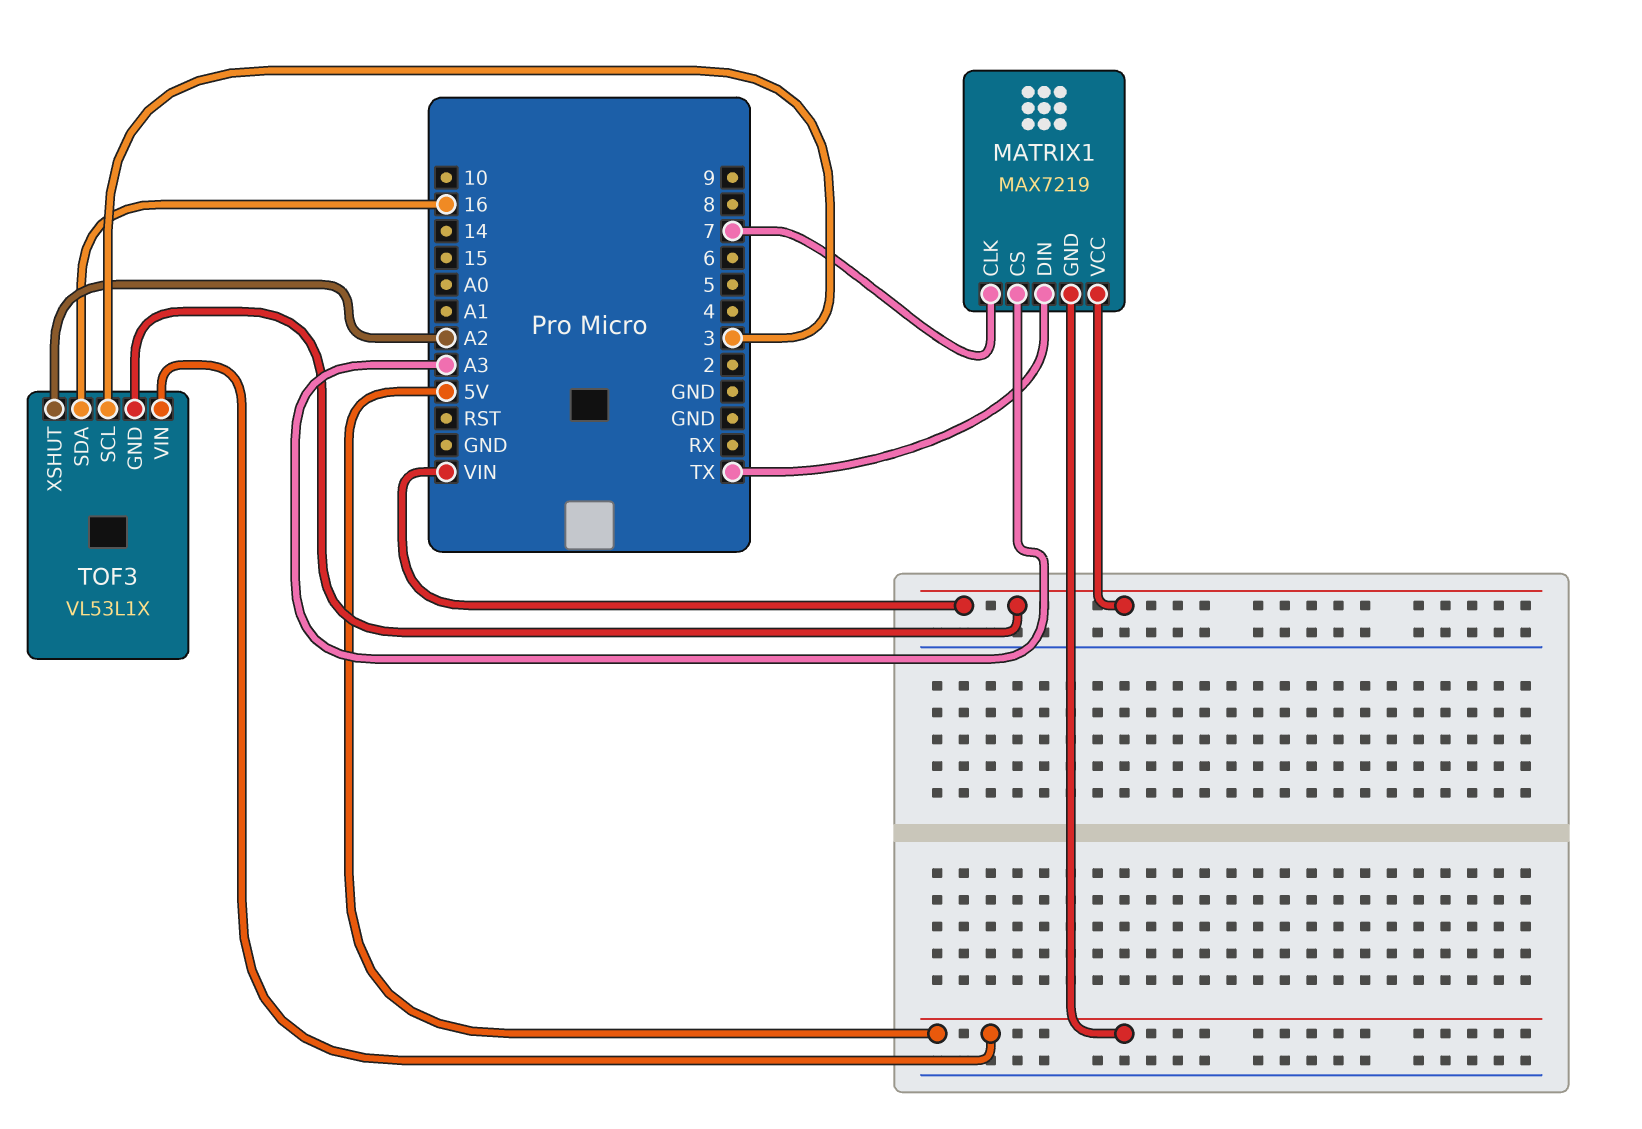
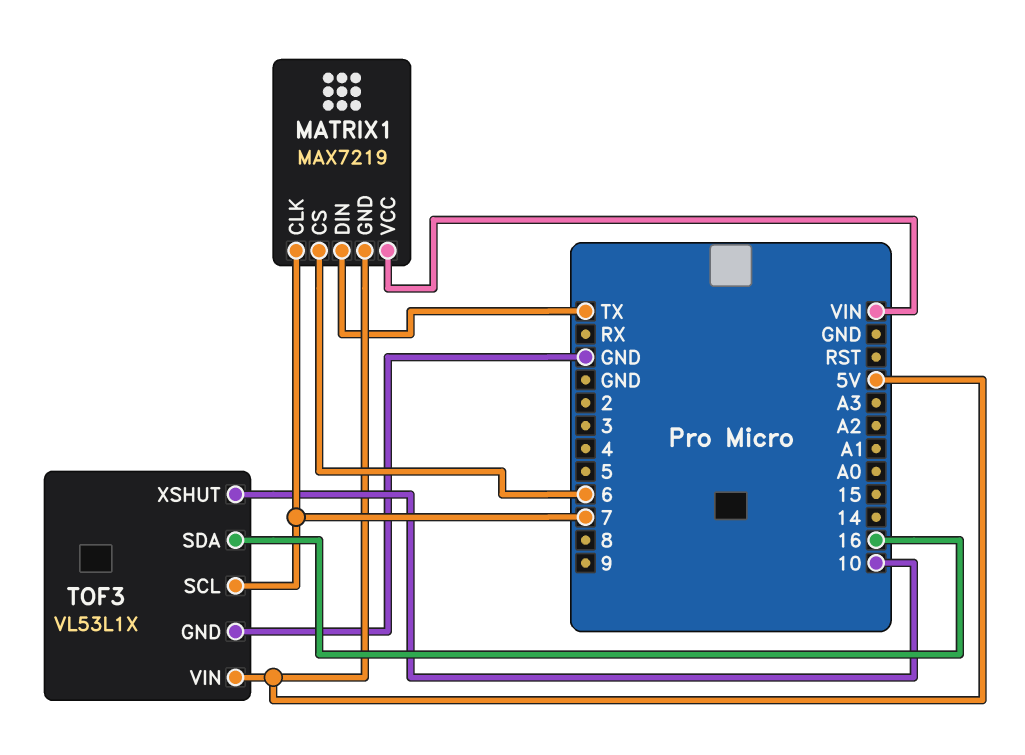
MATRIX1 pin CS: A3 -> 6
TOF3 pin GND: VIN -> GND
TOF3 pin SCL: 3 -> 7
TOF3 pin XSHUT: A2 -> 10

